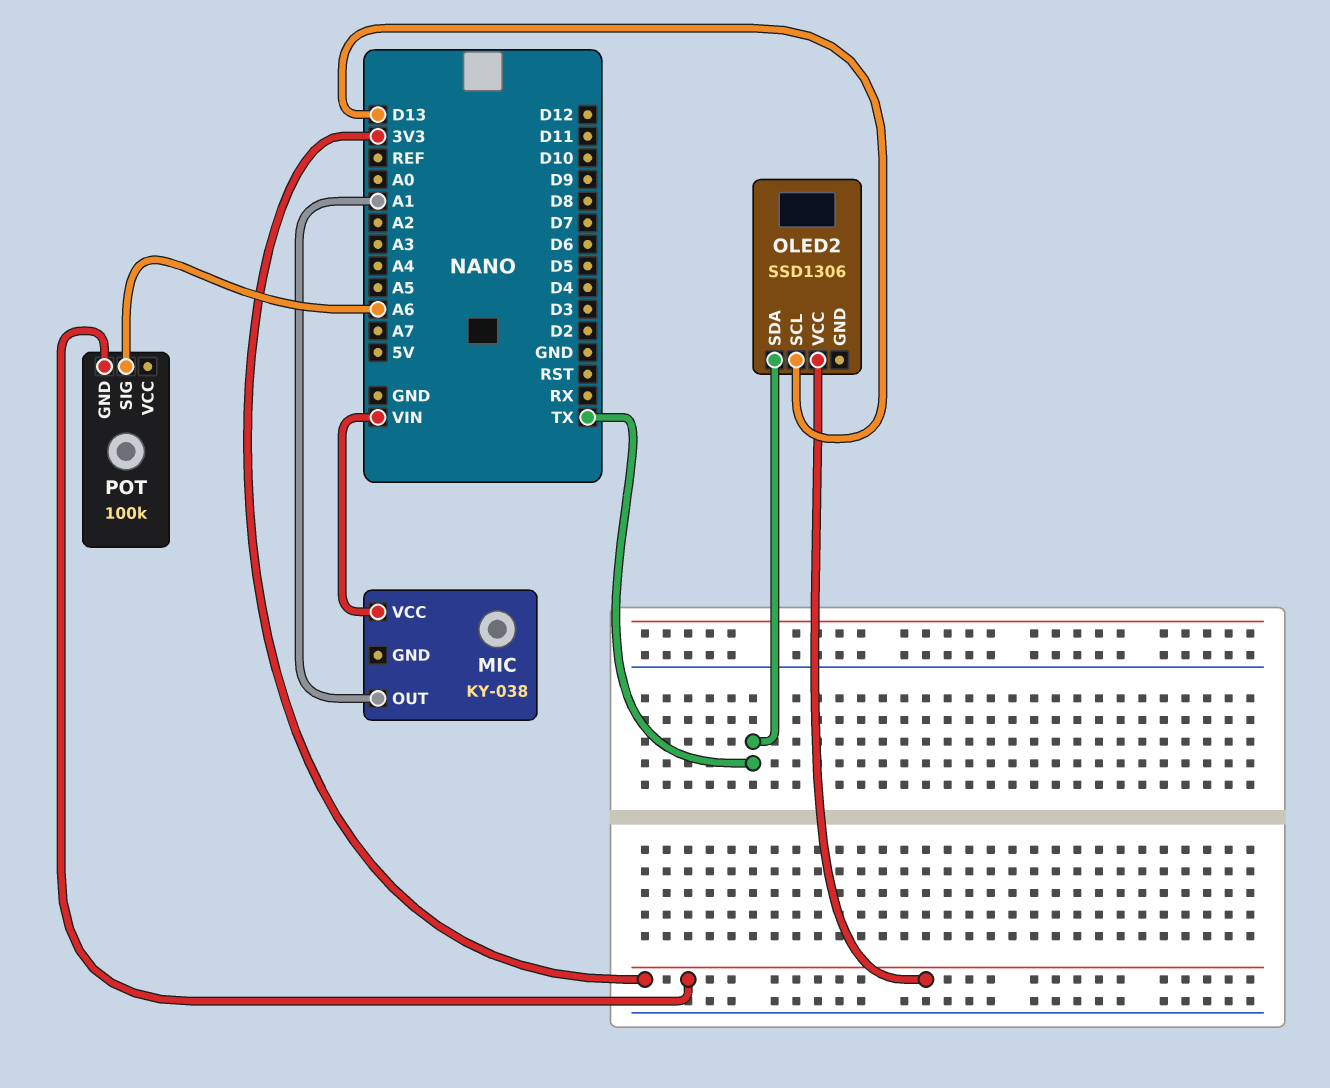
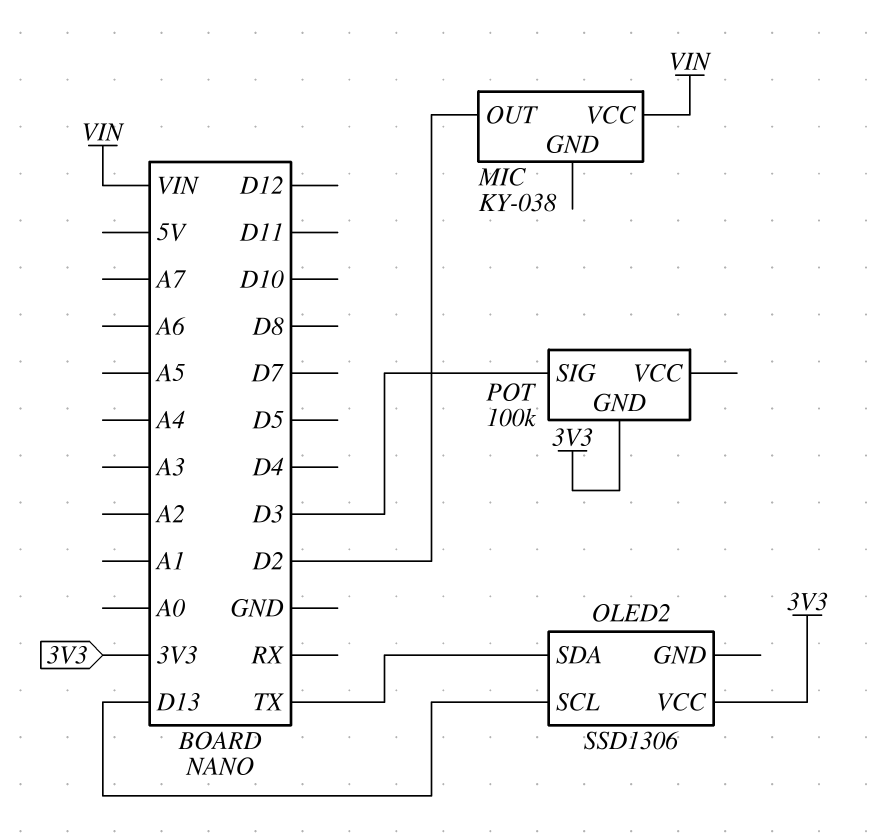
MIC pin OUT: A1 -> D2
POT pin SIG: A6 -> D3

